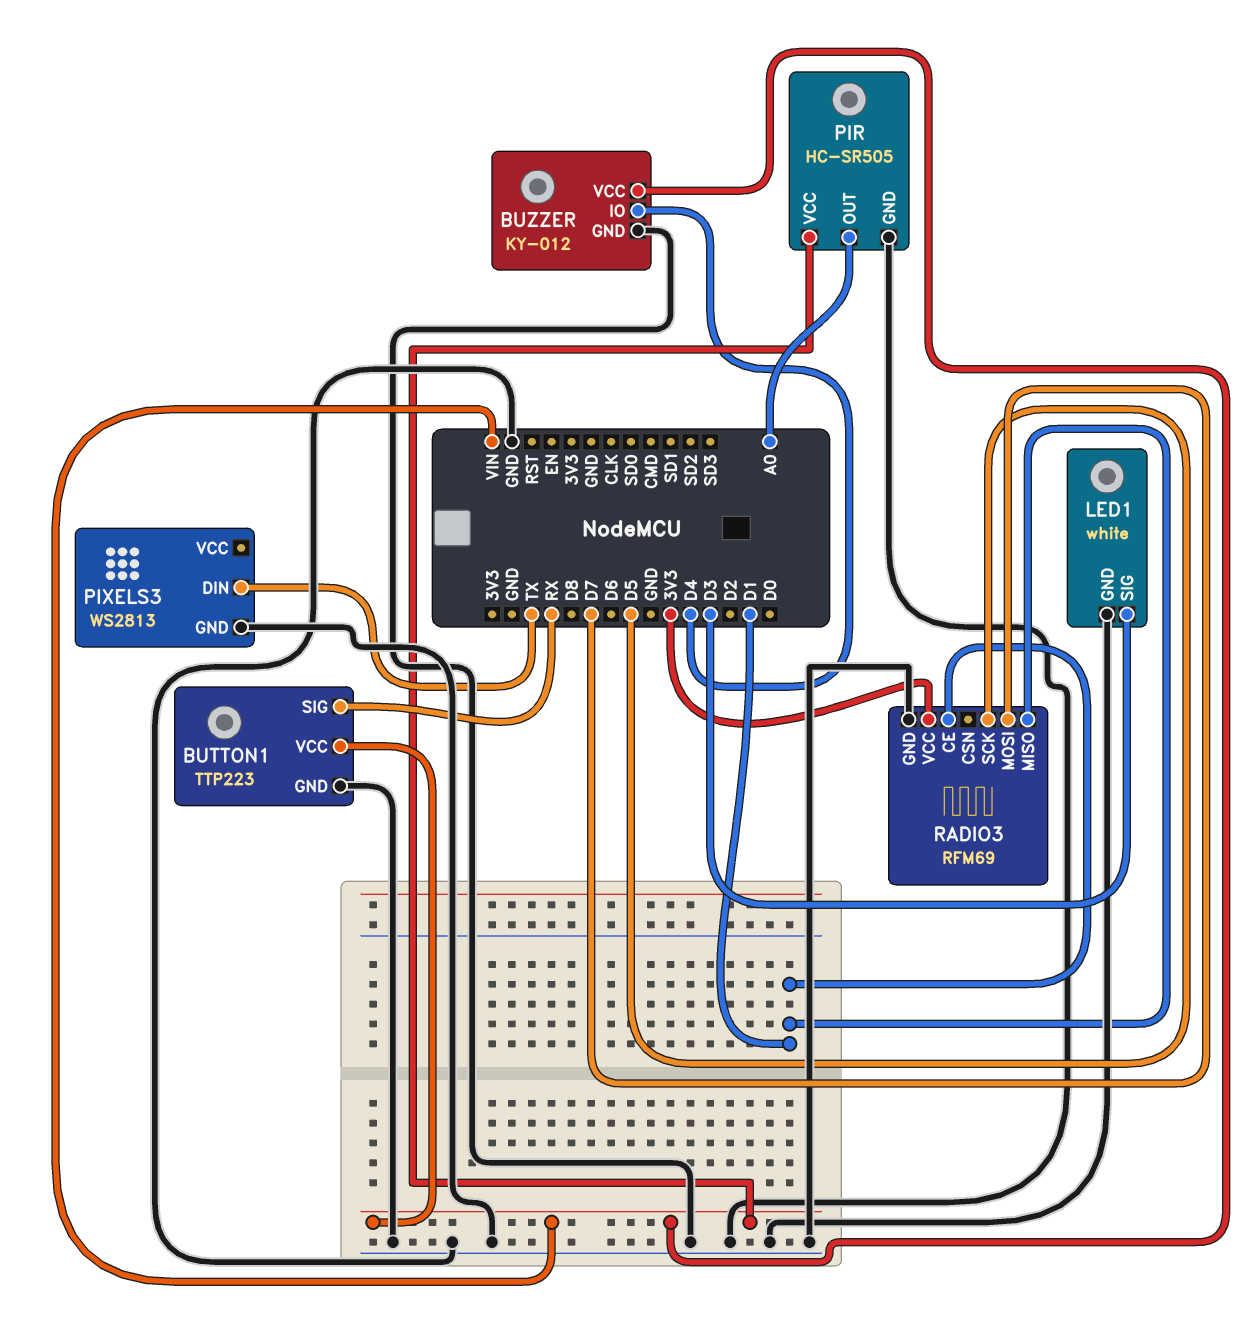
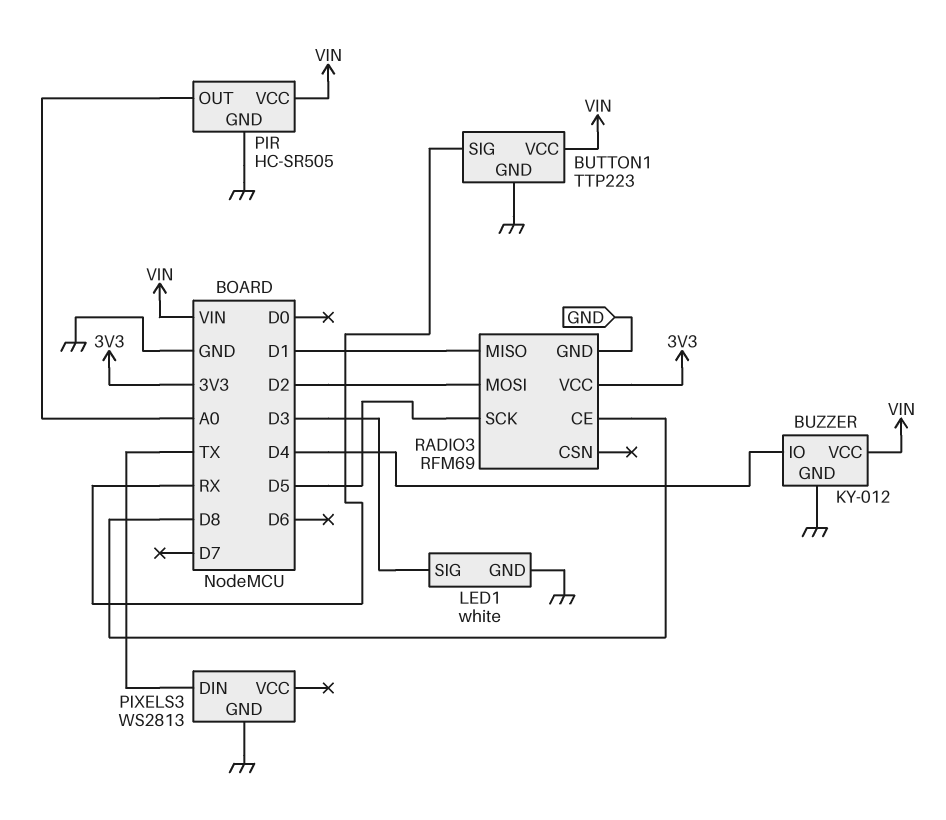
RADIO3 pin CE: D1 -> D8
RADIO3 pin MOSI: D7 -> D2

